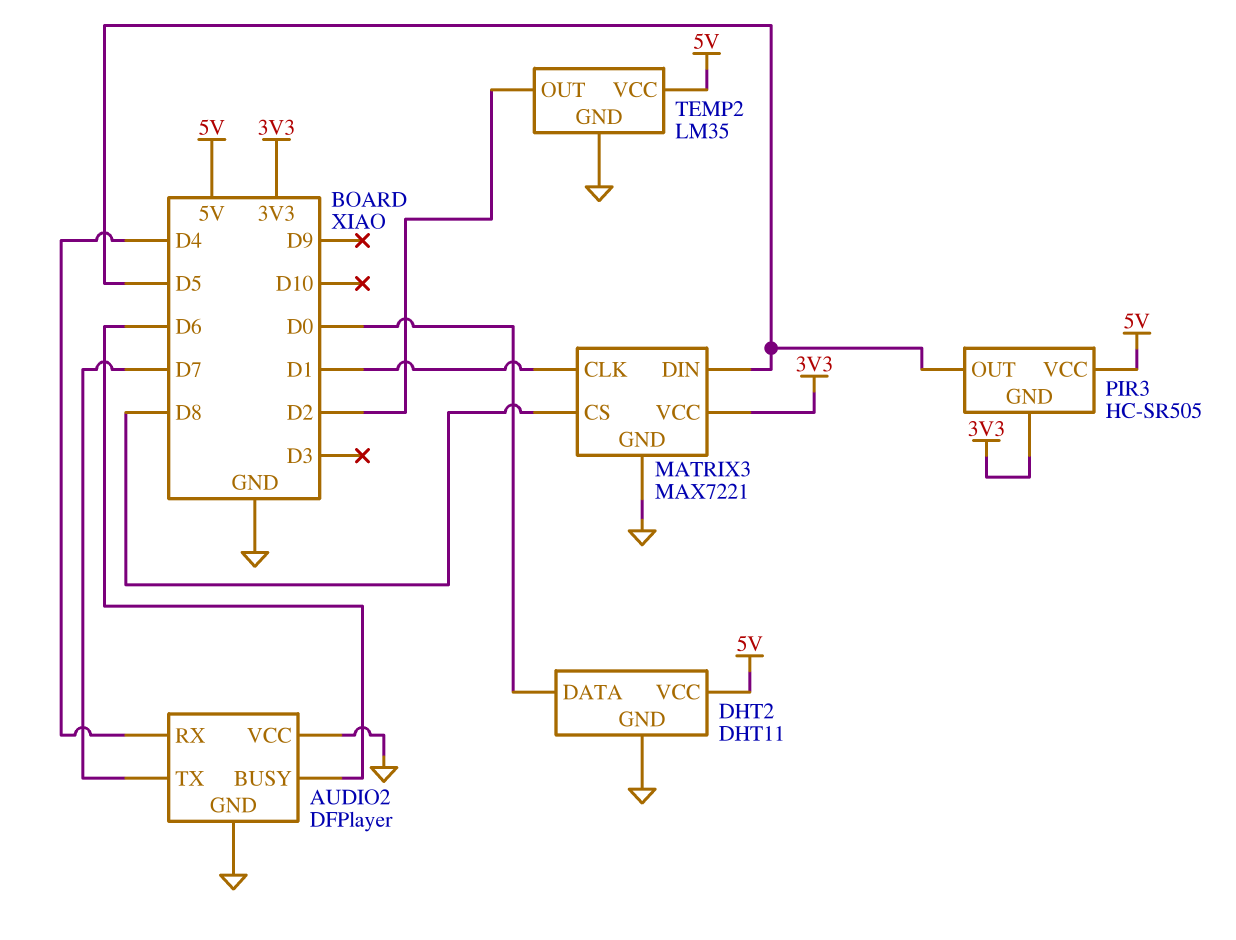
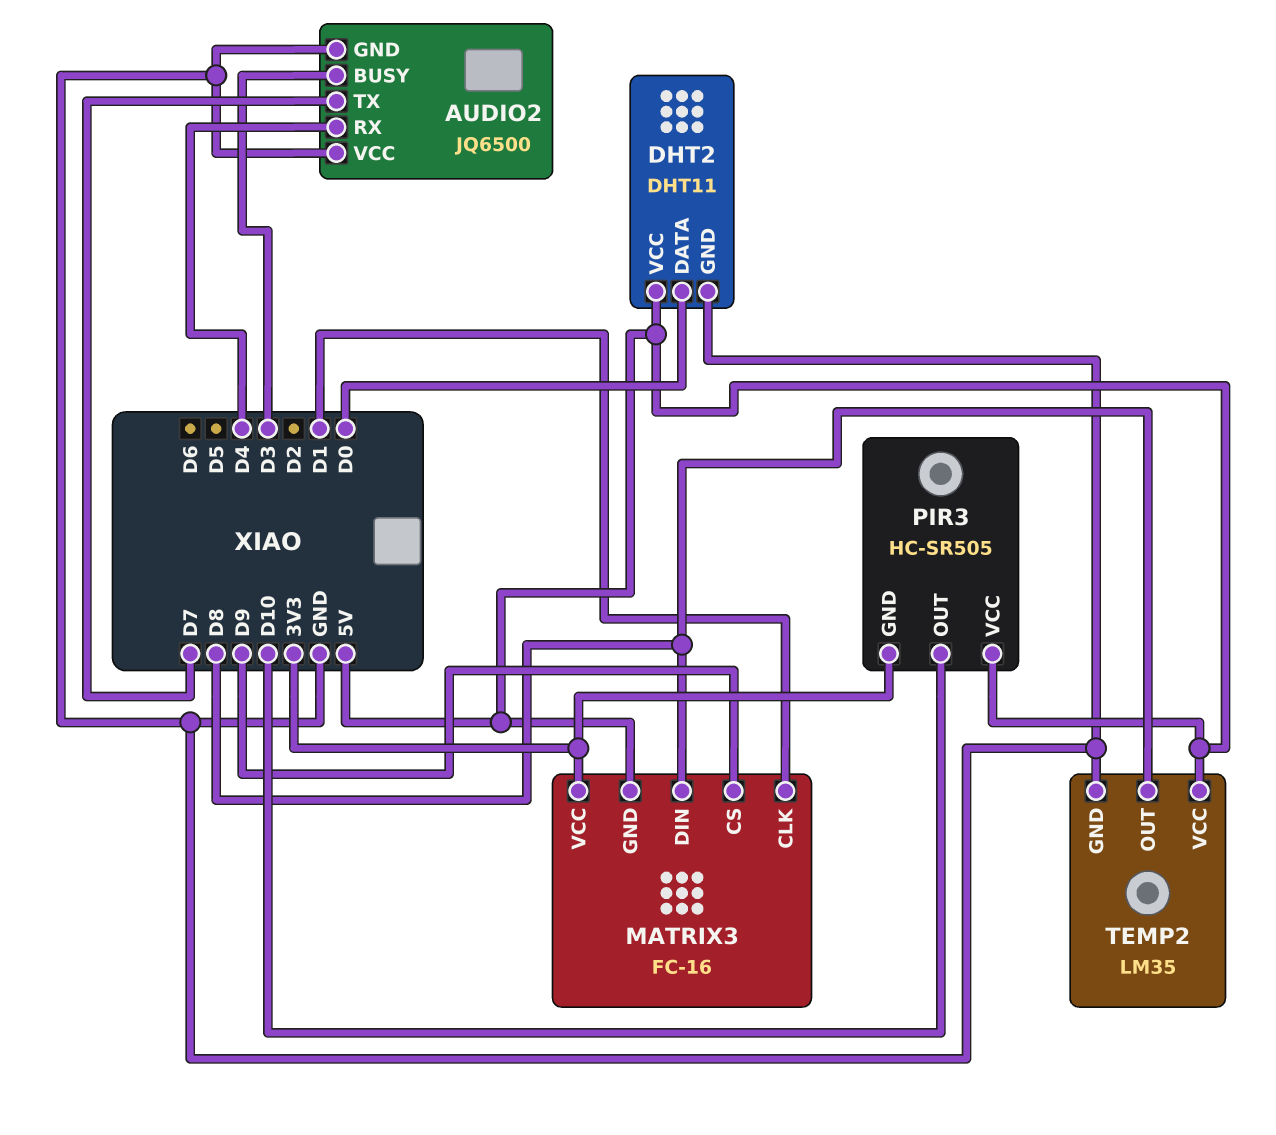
AUDIO2: DFPlayer -> JQ6500
AUDIO2 pin BUSY: D6 -> D3
MATRIX3: MAX7221 -> FC-16
MATRIX3 pin CS: D8 -> D9
MATRIX3 pin DIN: D5 -> D8
MATRIX3 pin GND: GND -> 5V
PIR3 pin OUT: D5 -> D10
TEMP2 pin OUT: D2 -> D8

